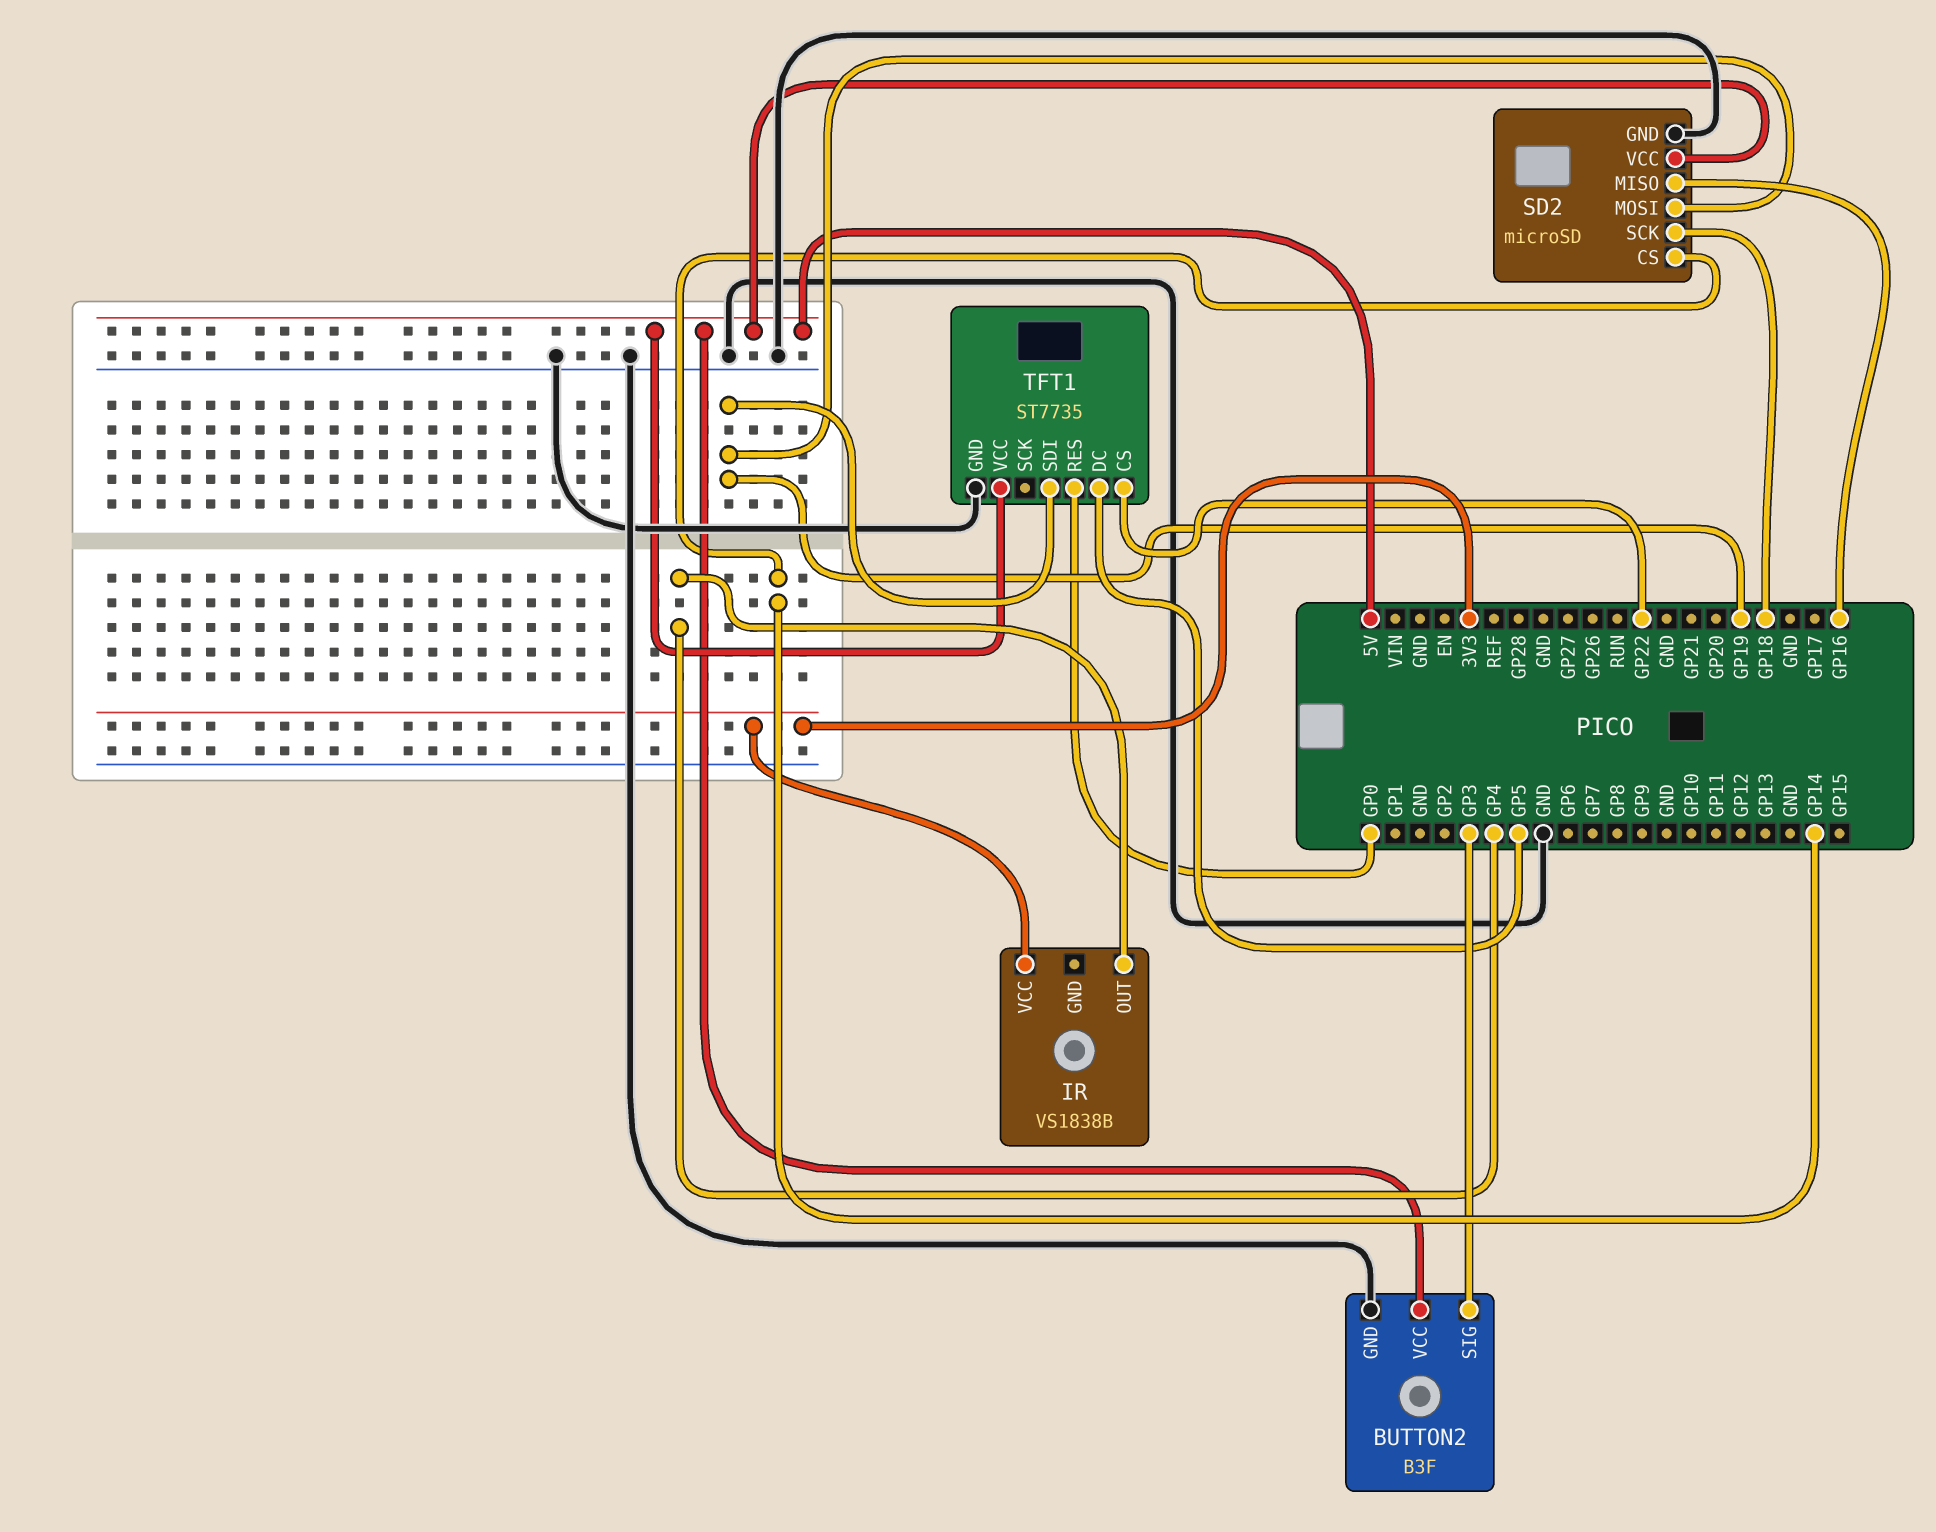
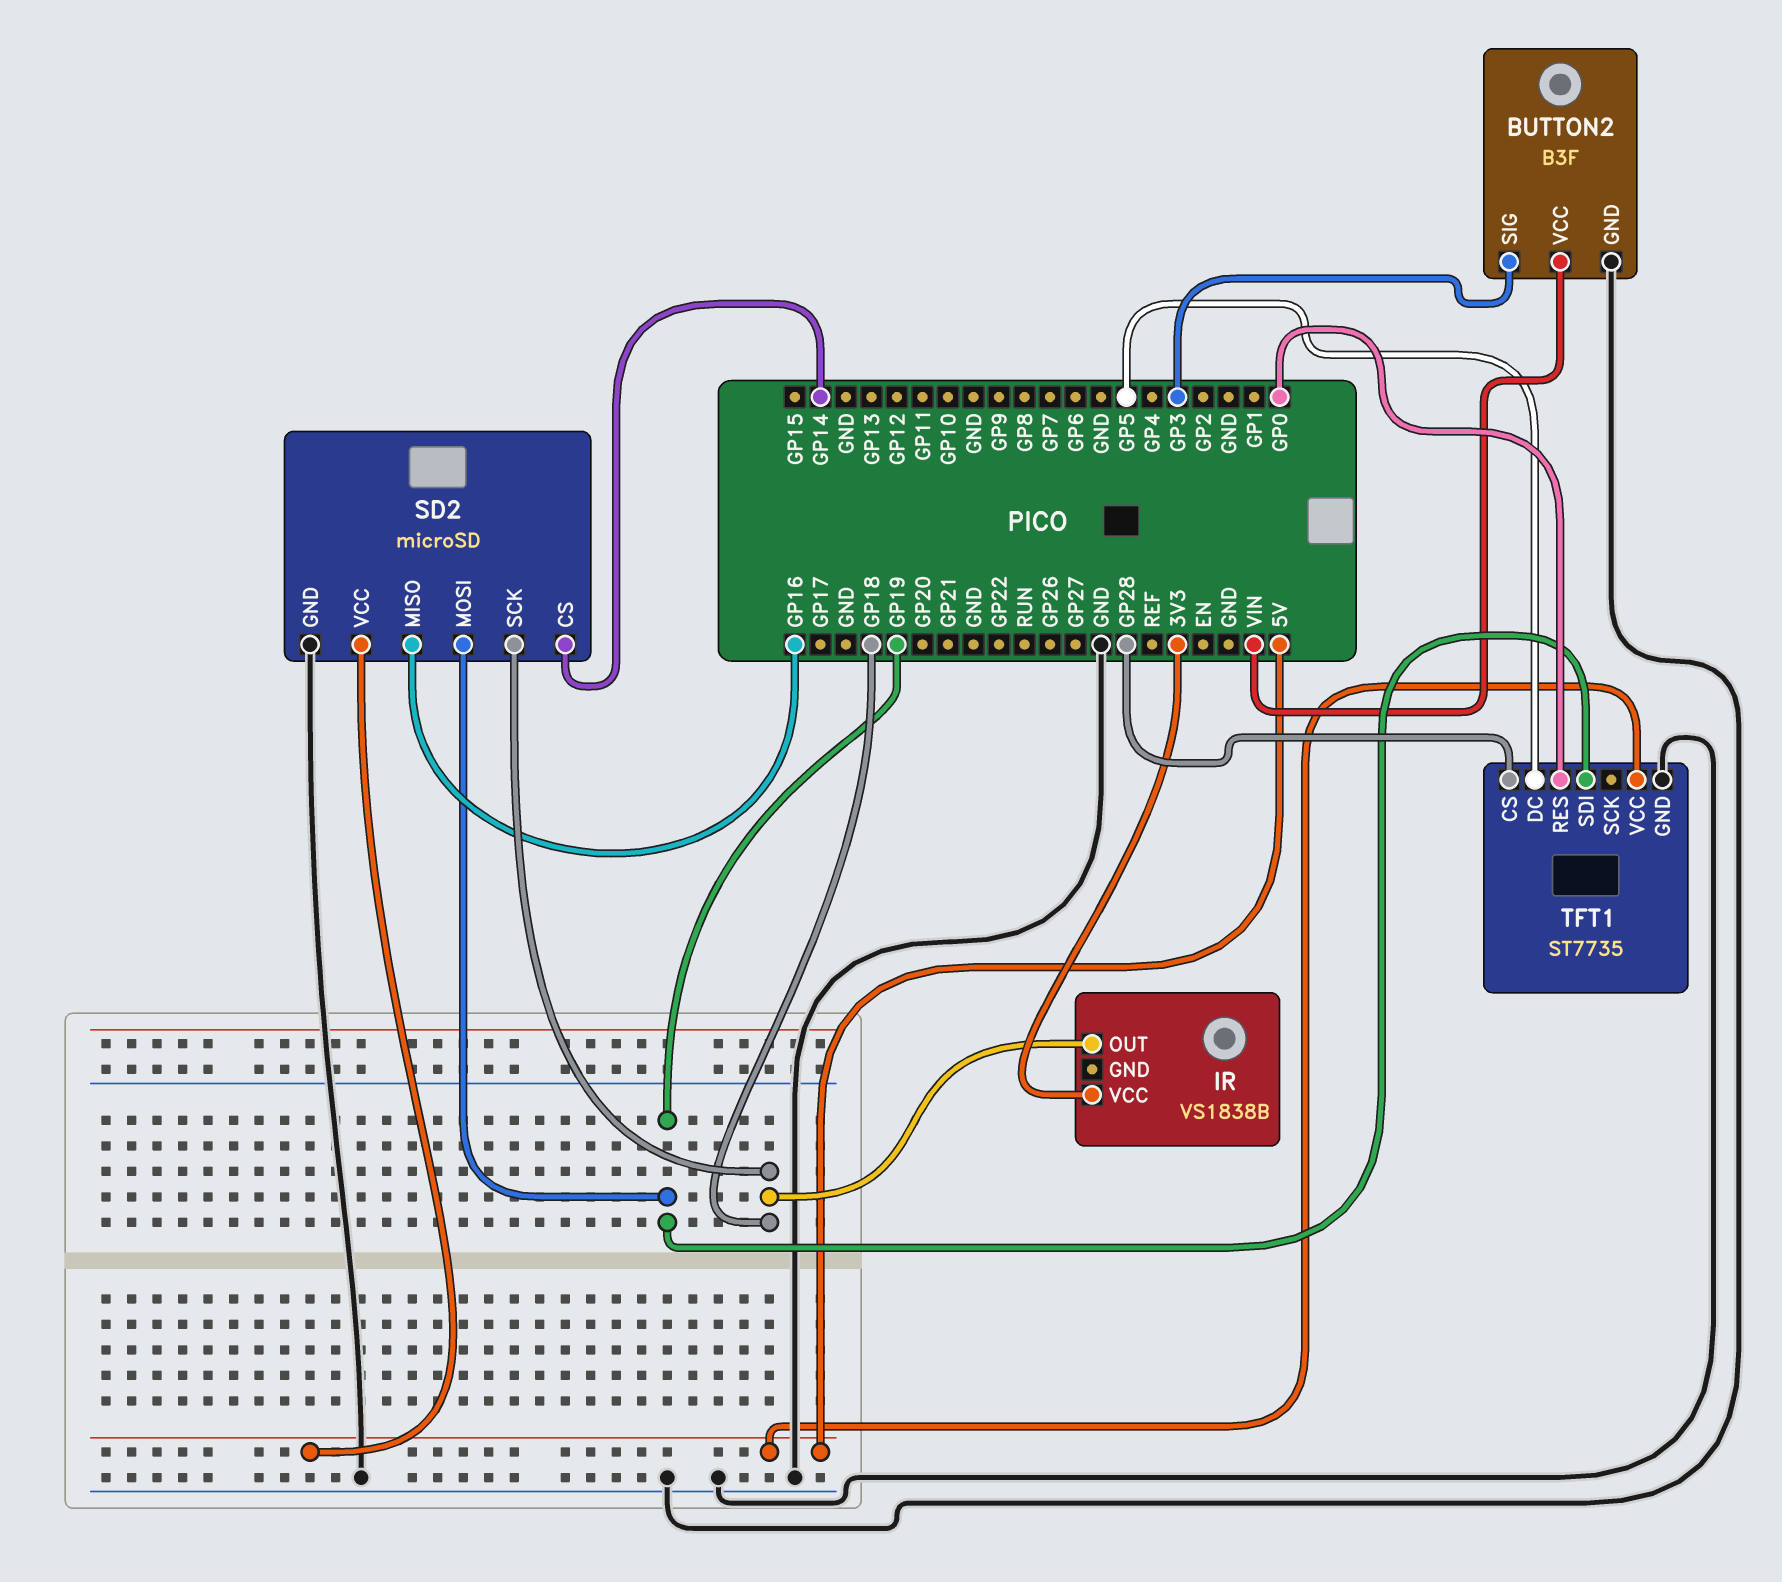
BUTTON2 pin VCC: 5V -> VIN
IR pin OUT: GP4 -> GP18
TFT1 pin CS: GP22 -> GP28

